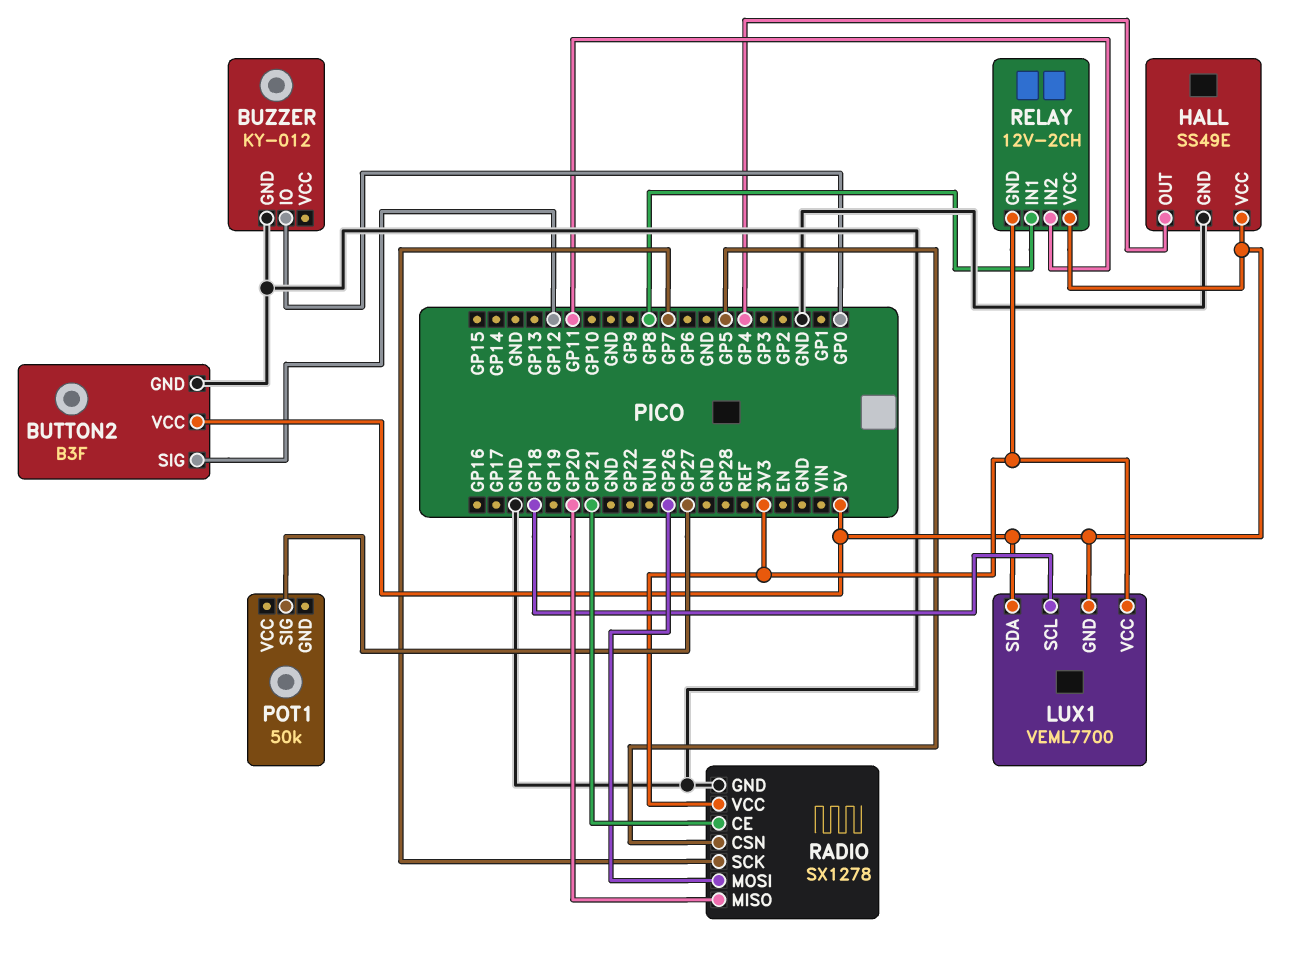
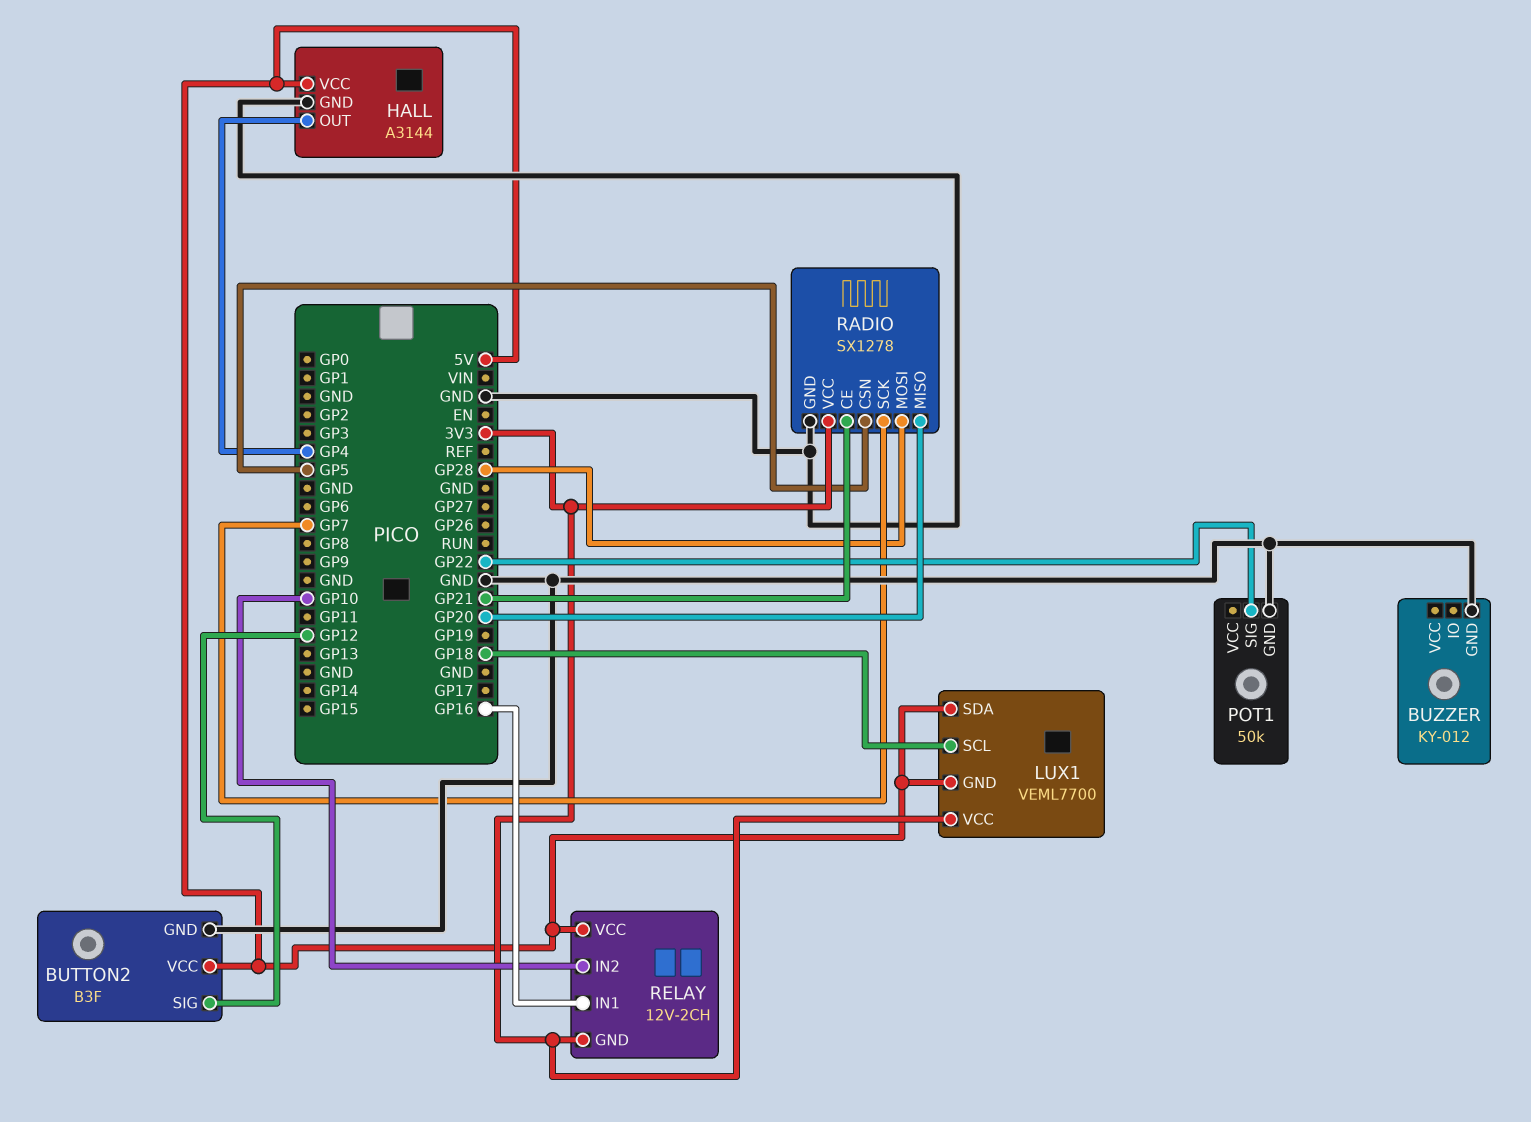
BUZZER pin IO: GP0 -> none
HALL: SS49E -> A3144
POT1 pin GND: none -> GND
POT1 pin SIG: GP27 -> GP22
RADIO pin MOSI: GP26 -> GP28
RELAY pin IN1: GP8 -> GP16
RELAY pin IN2: GP11 -> GP10

